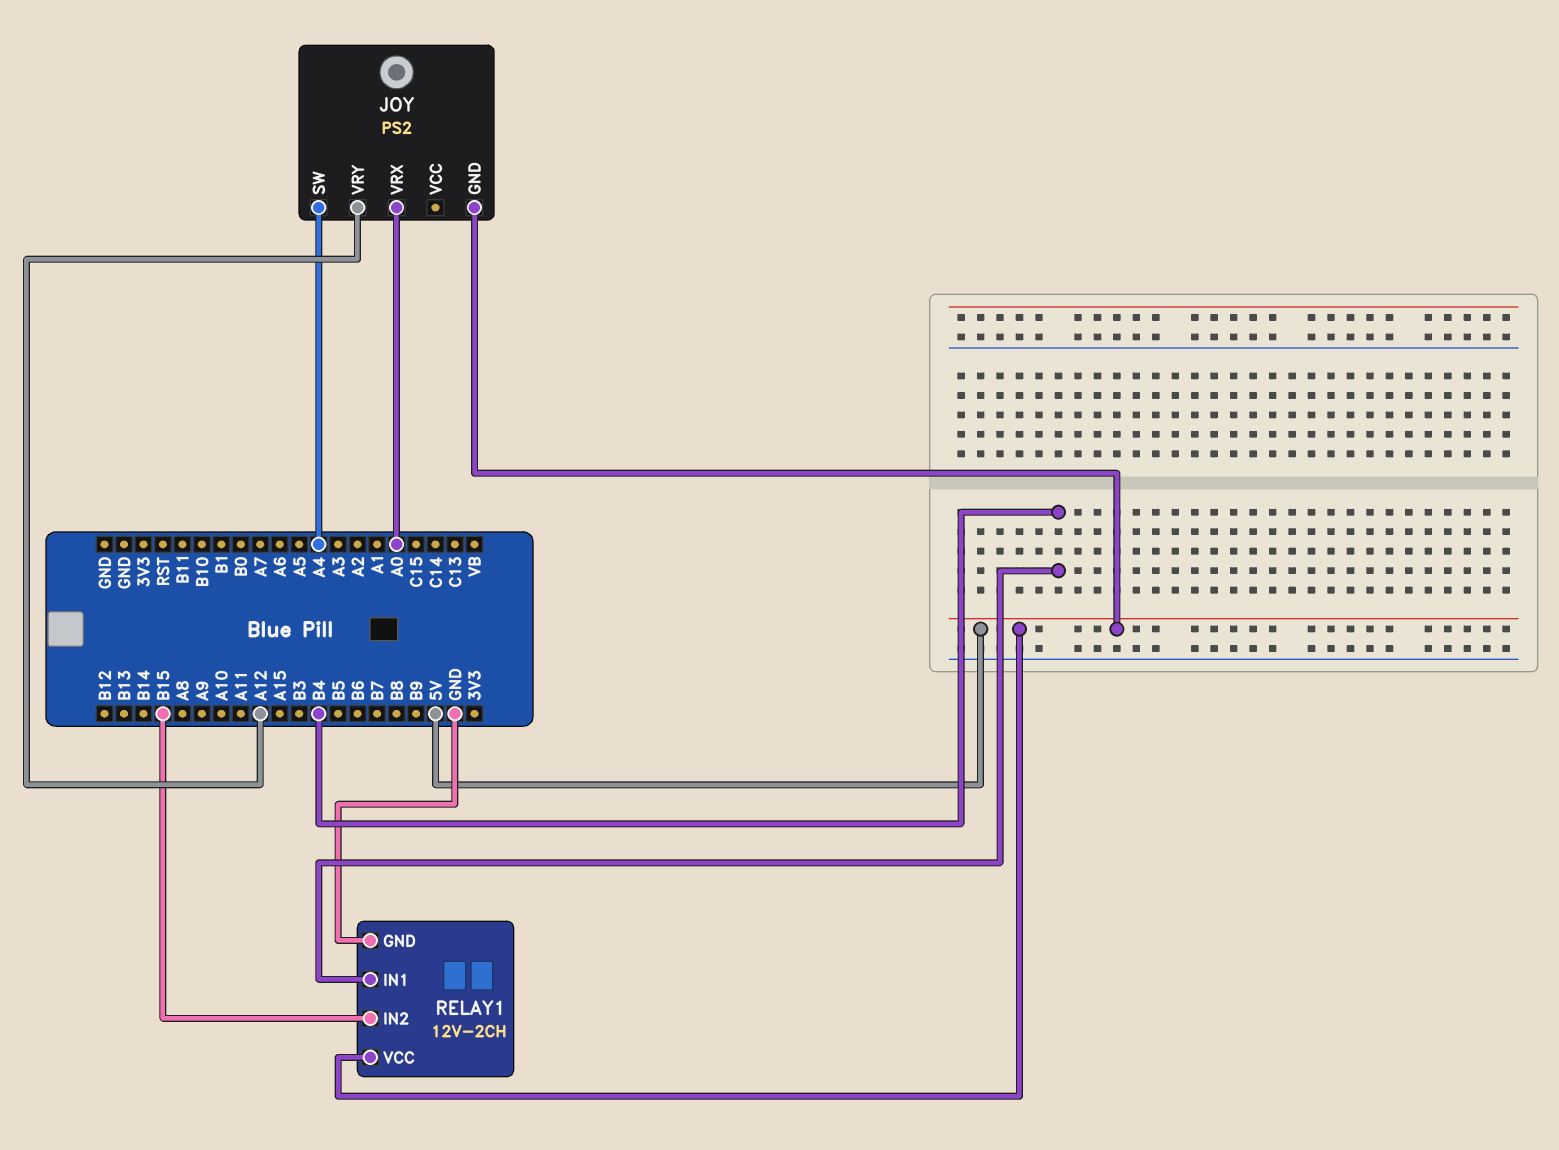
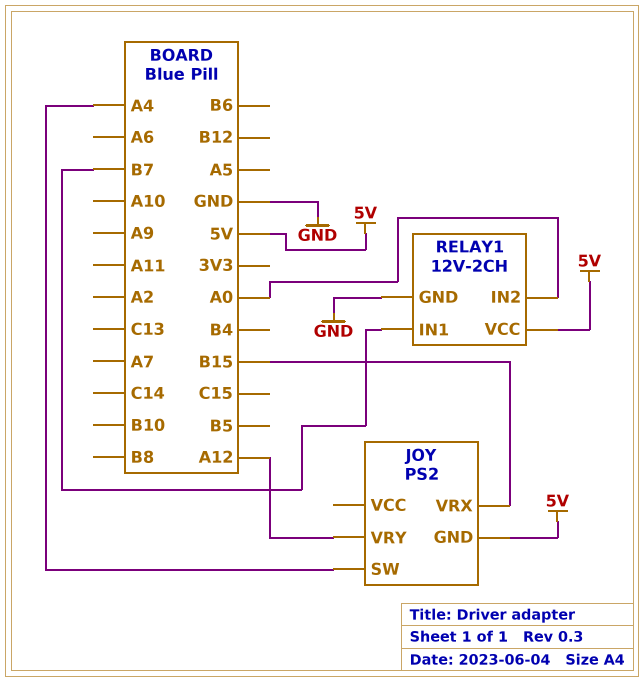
JOY pin VRX: A0 -> B15
RELAY1 pin IN1: B4 -> B7
RELAY1 pin IN2: B15 -> A0

